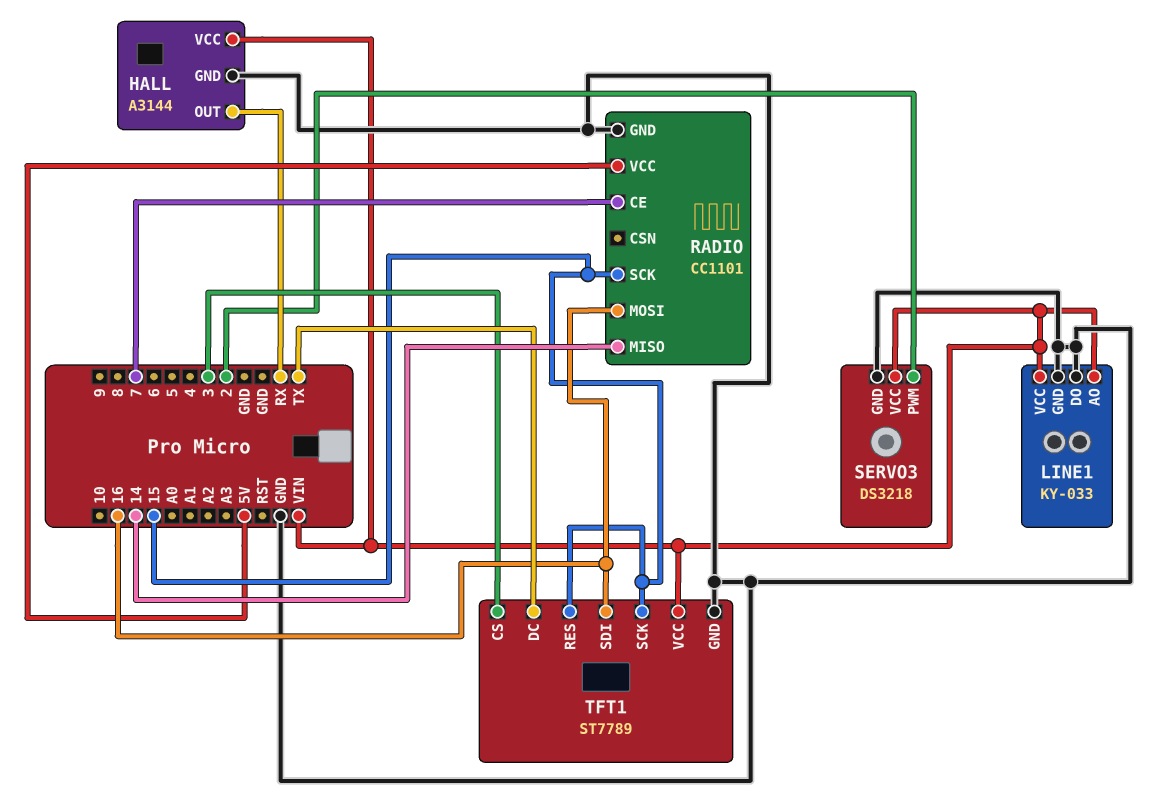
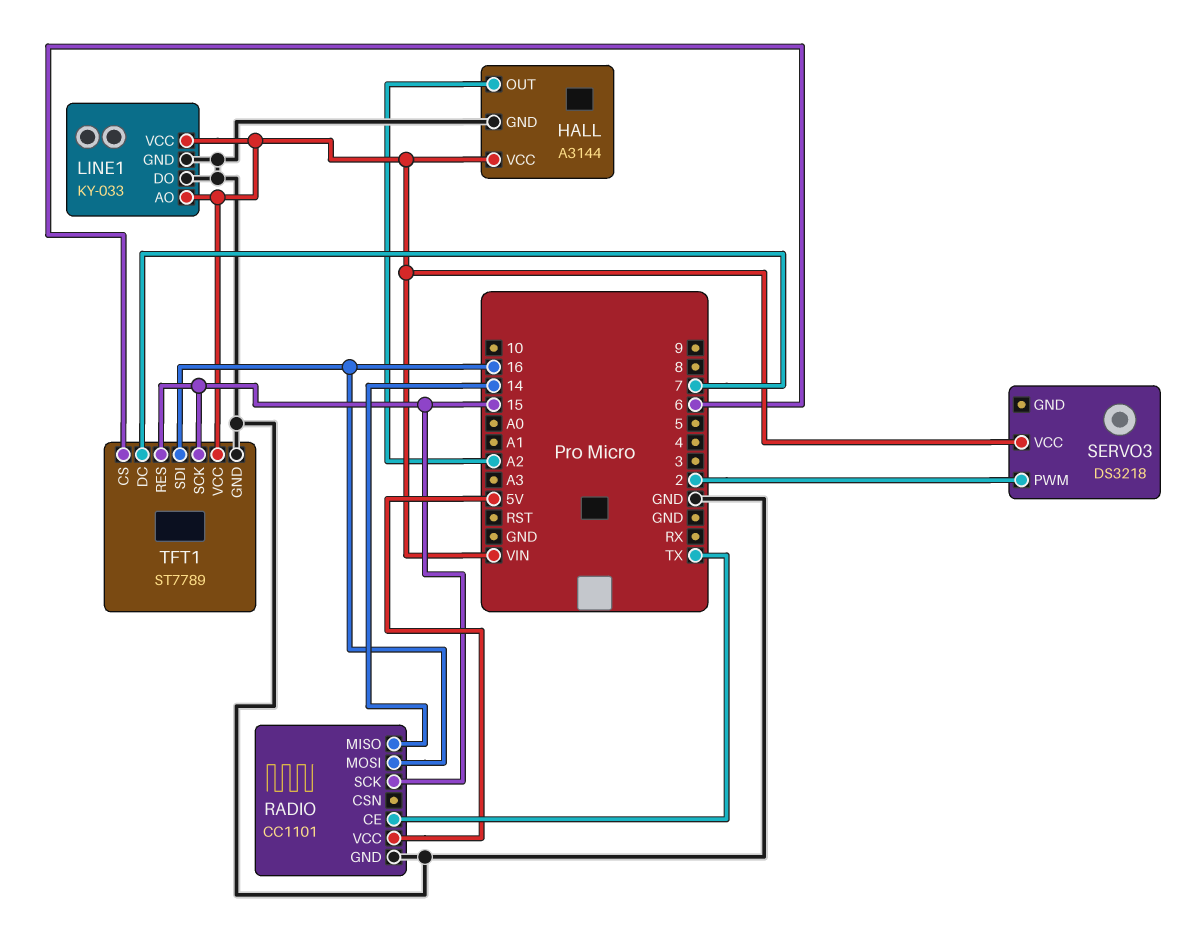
HALL pin OUT: RX -> A2
RADIO pin CE: 7 -> TX
SERVO3 pin GND: GND -> none
TFT1 pin CS: 3 -> 6
TFT1 pin DC: TX -> 7

